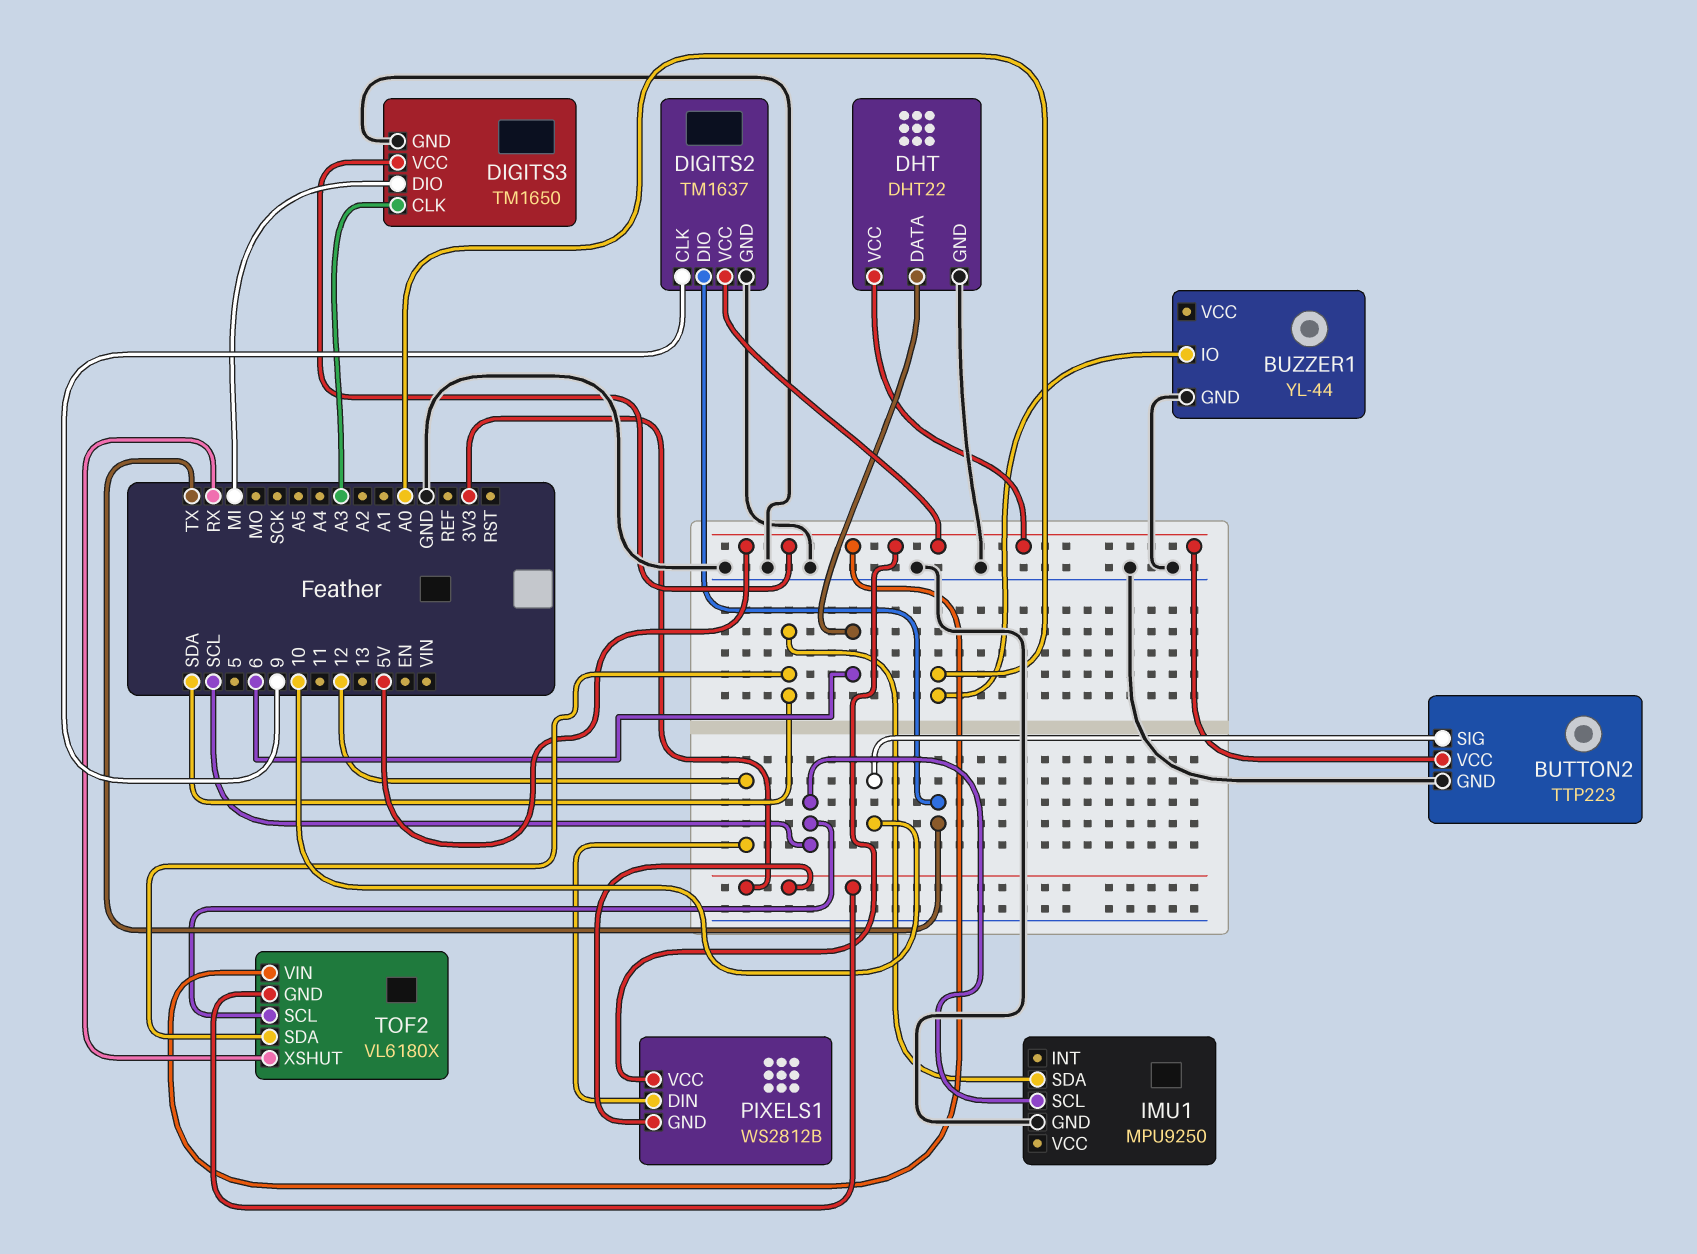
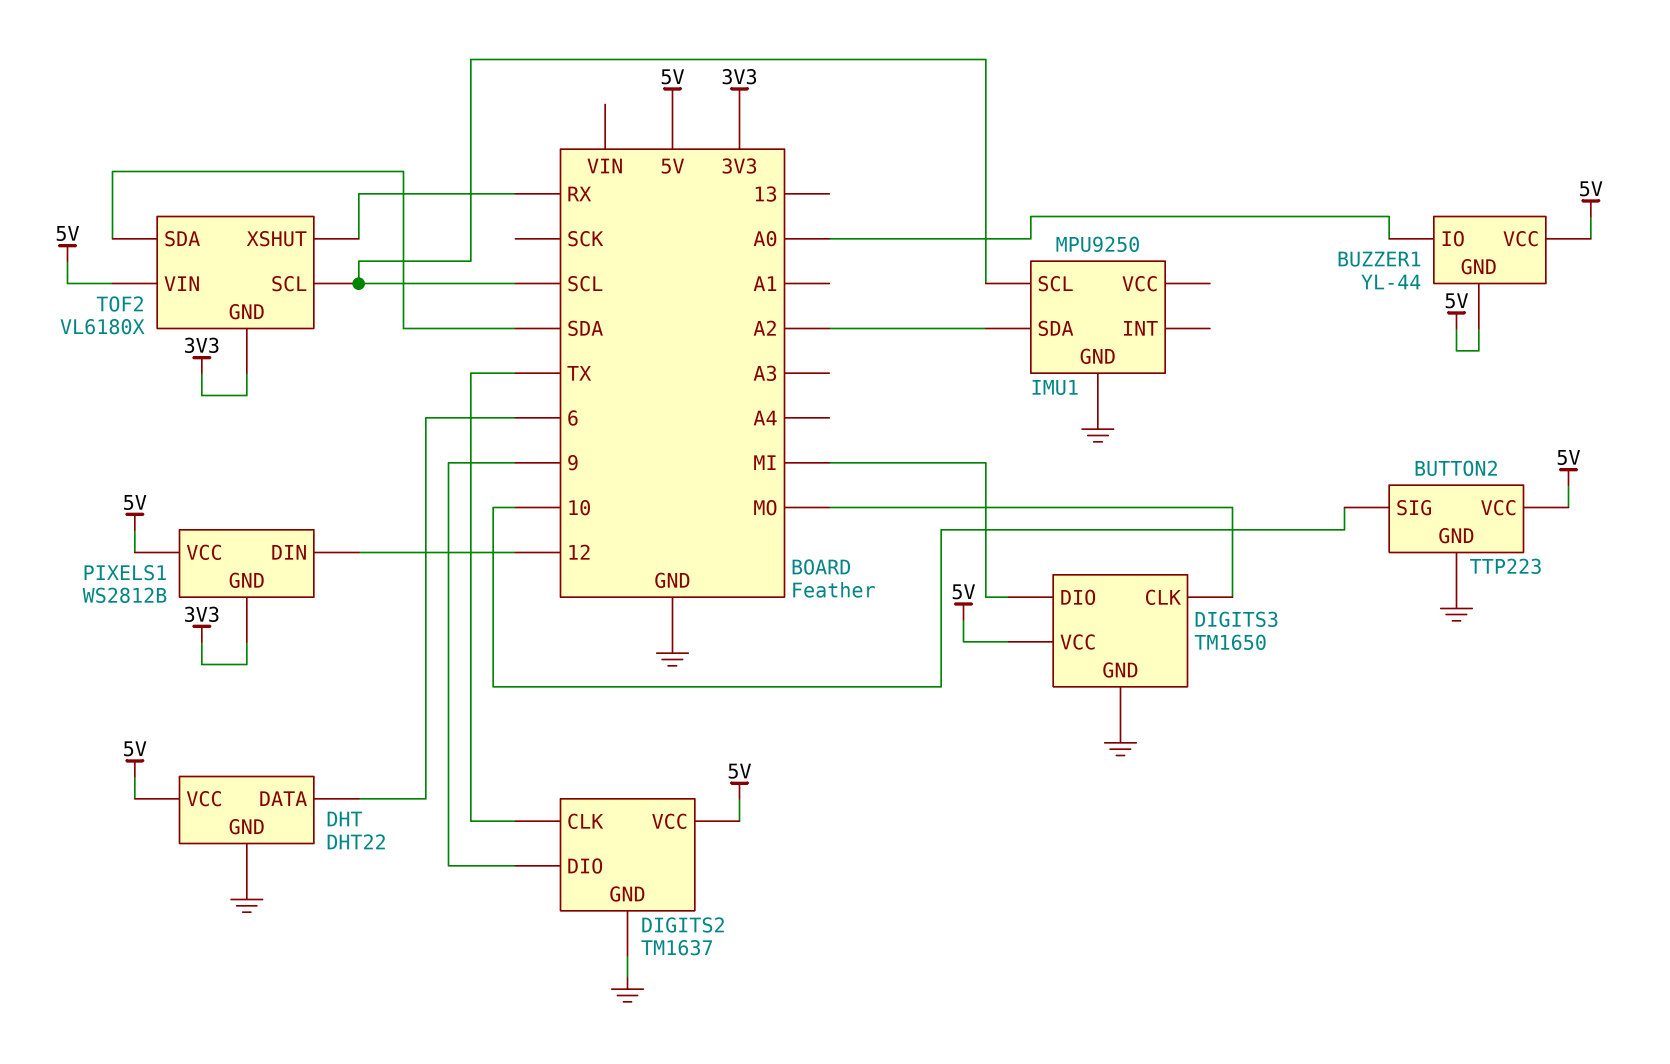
BUZZER1 pin GND: GND -> 5V
BUZZER1 pin VCC: none -> 5V
DIGITS2 pin CLK: 9 -> TX
DIGITS2 pin DIO: TX -> 9
DIGITS3 pin CLK: A3 -> MO
IMU1 pin SDA: SDA -> A2

